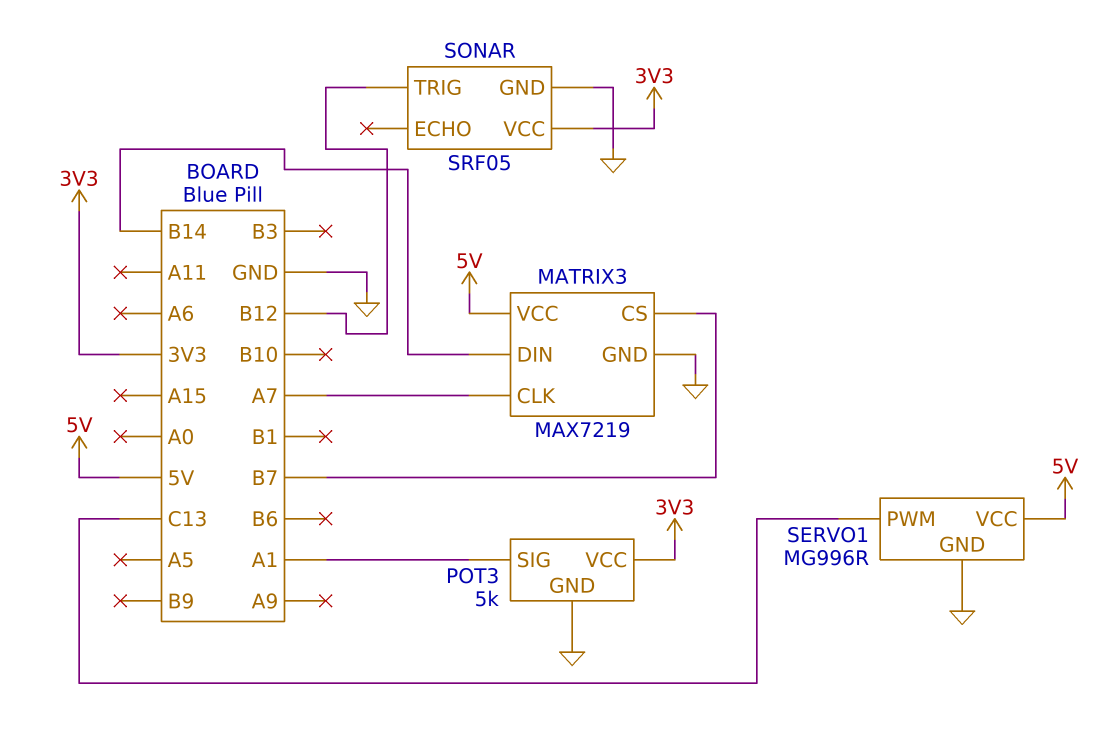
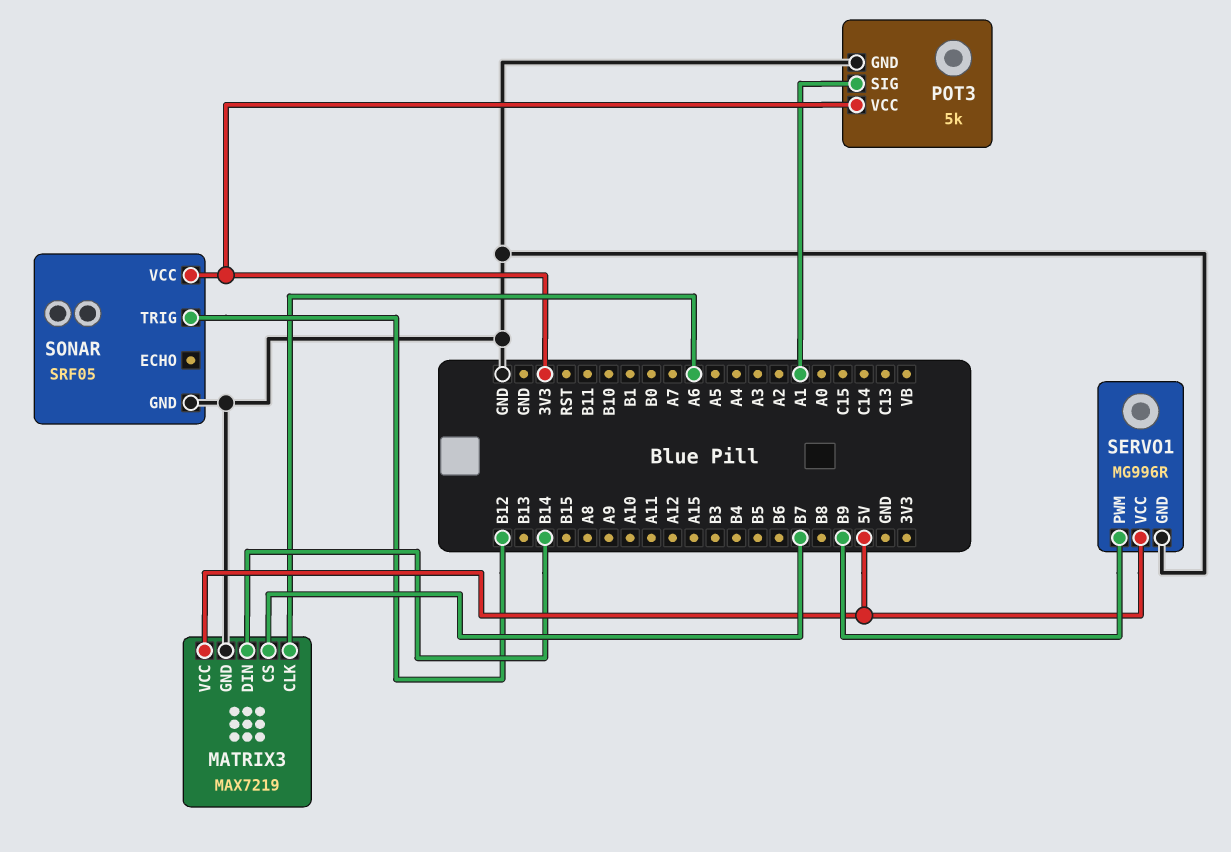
MATRIX3 pin CLK: A7 -> A6
SERVO1 pin PWM: C13 -> B9

